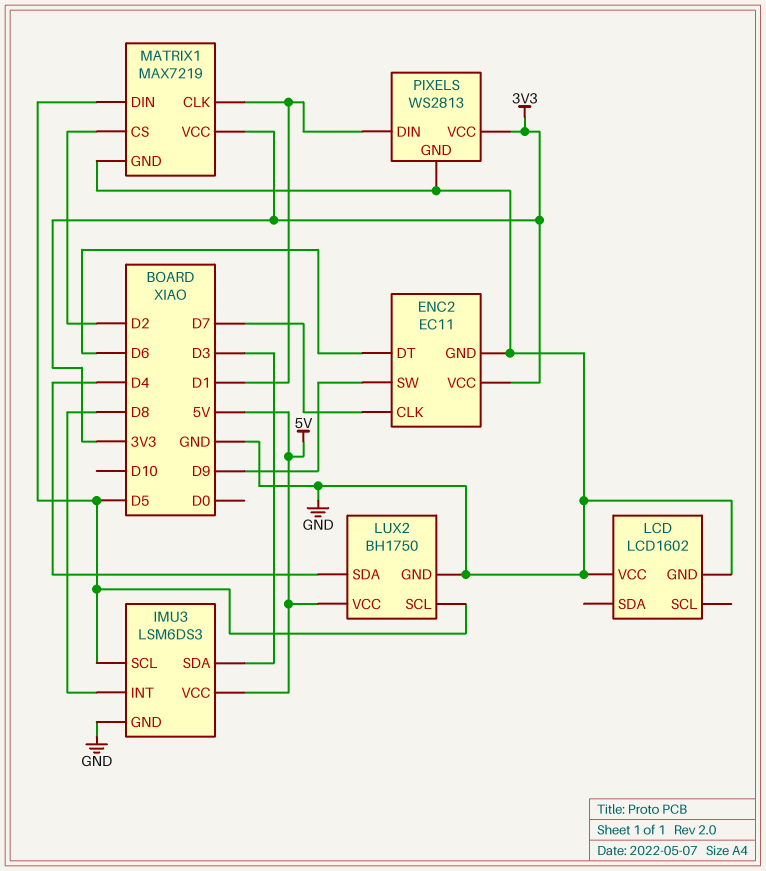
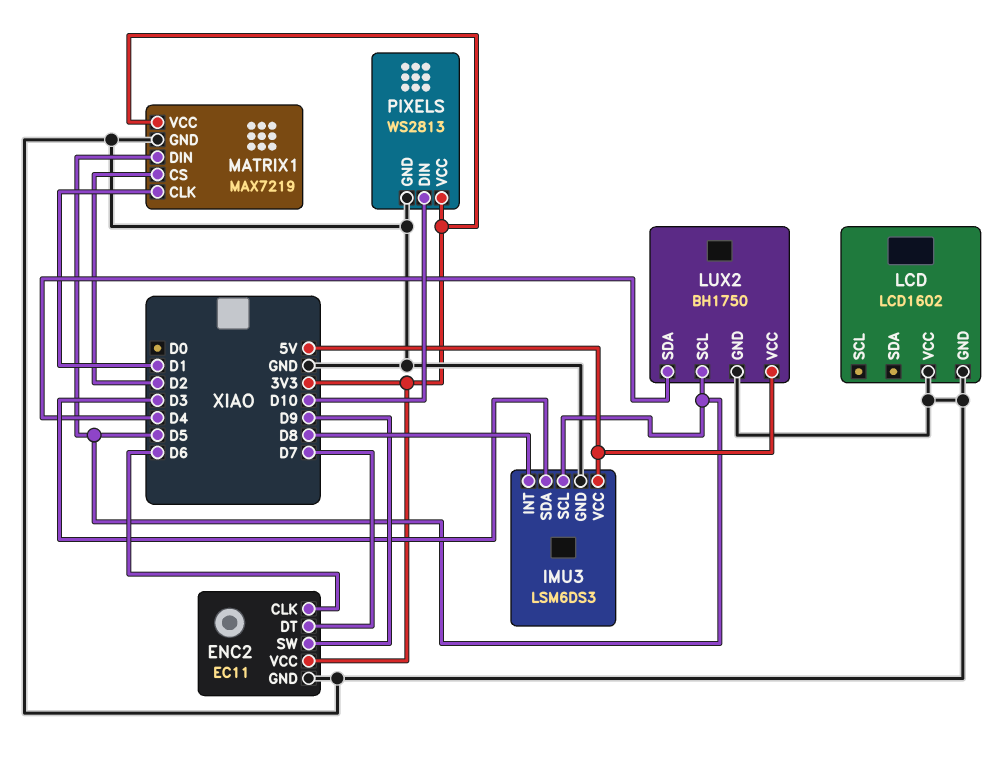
ENC2 pin CLK: D7 -> D6
ENC2 pin DT: D6 -> D7
PIXELS pin DIN: D1 -> D10

